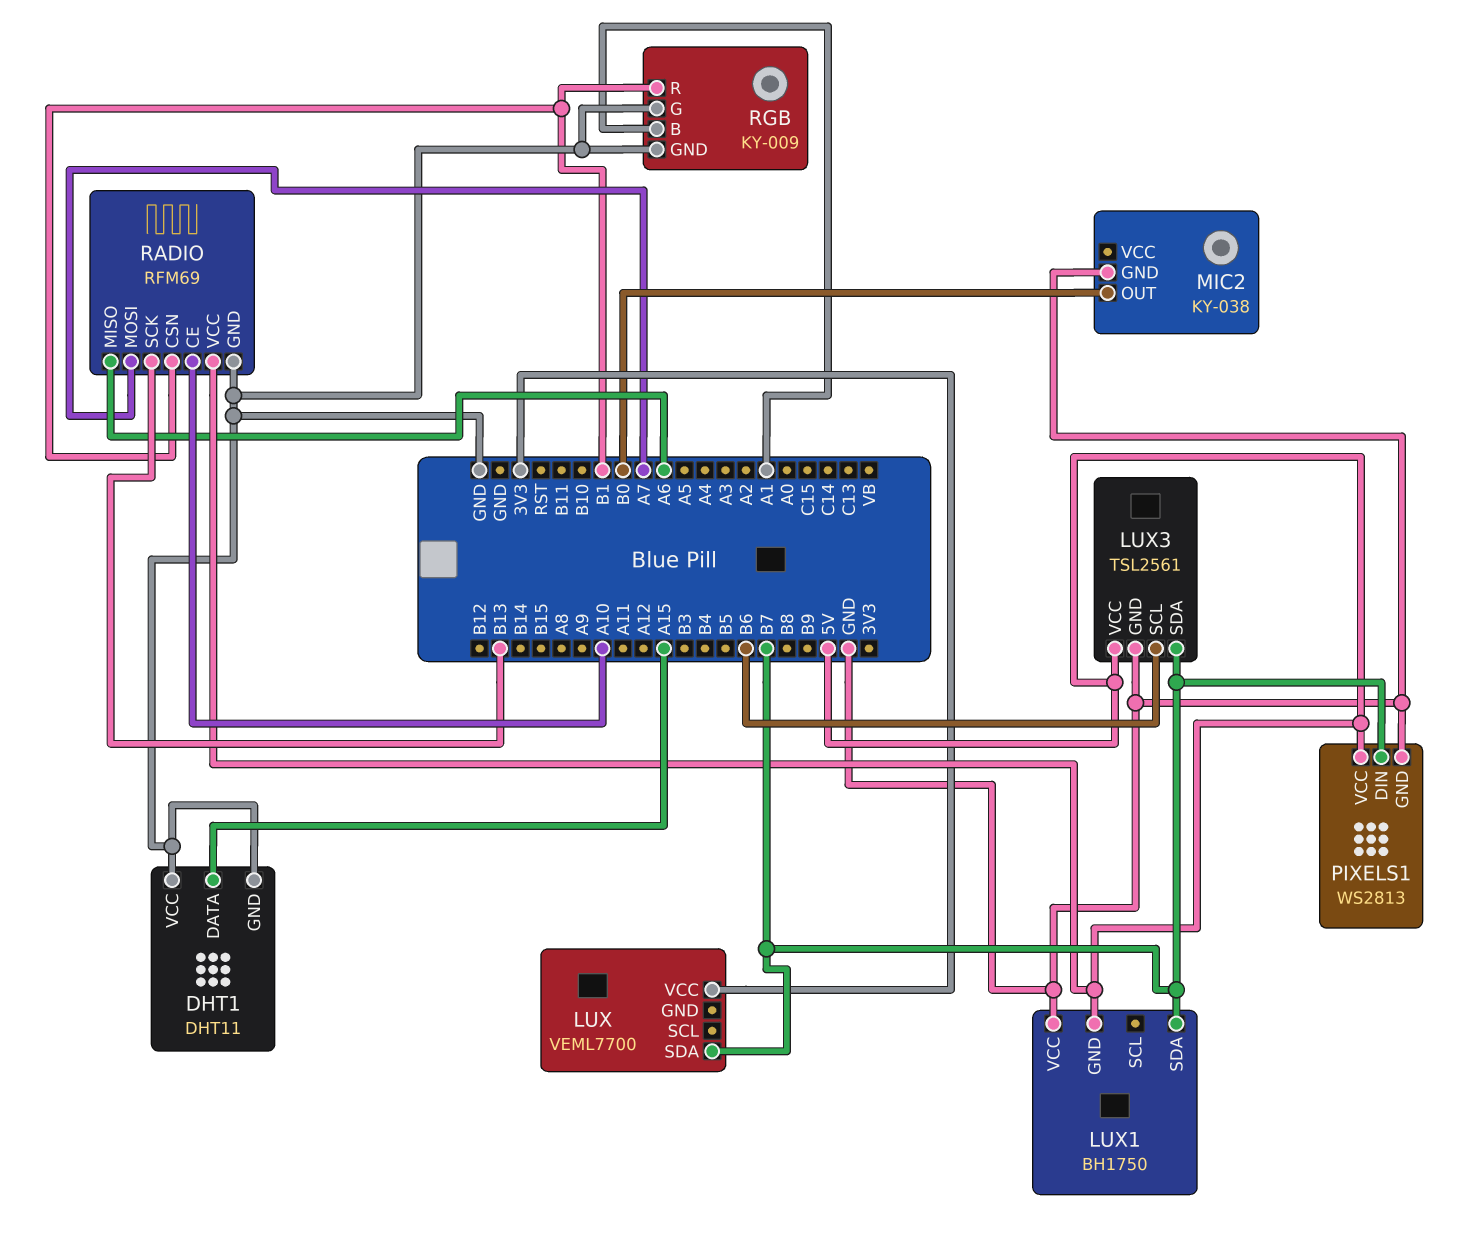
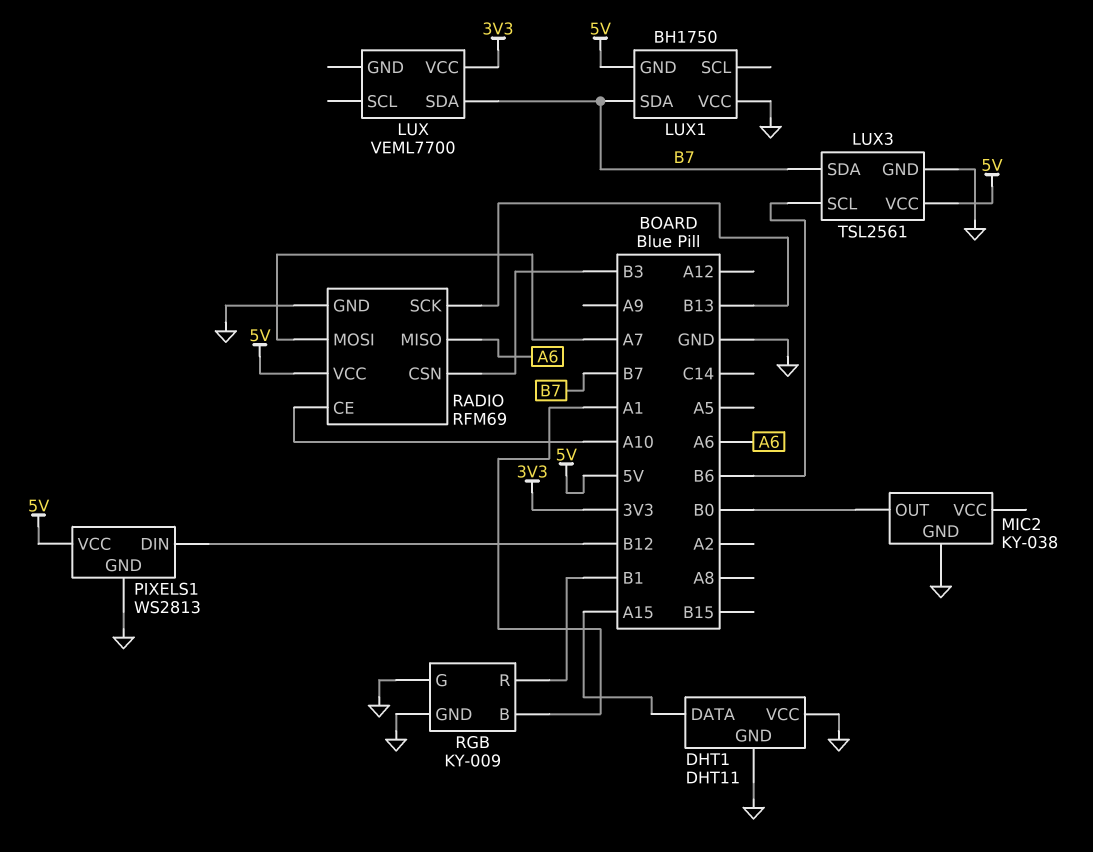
PIXELS1 pin DIN: B7 -> B12
RADIO pin CSN: B1 -> B3

